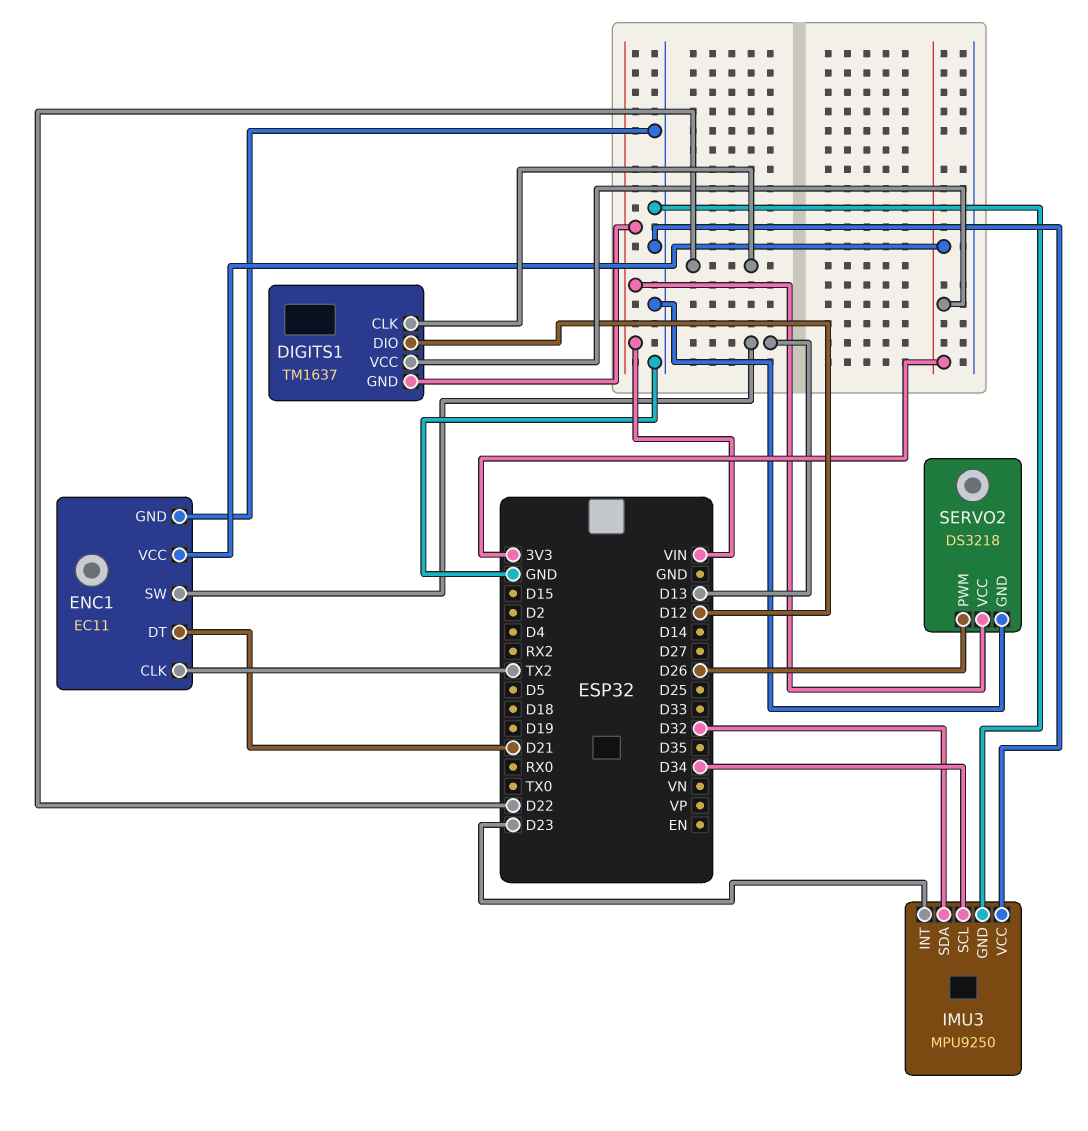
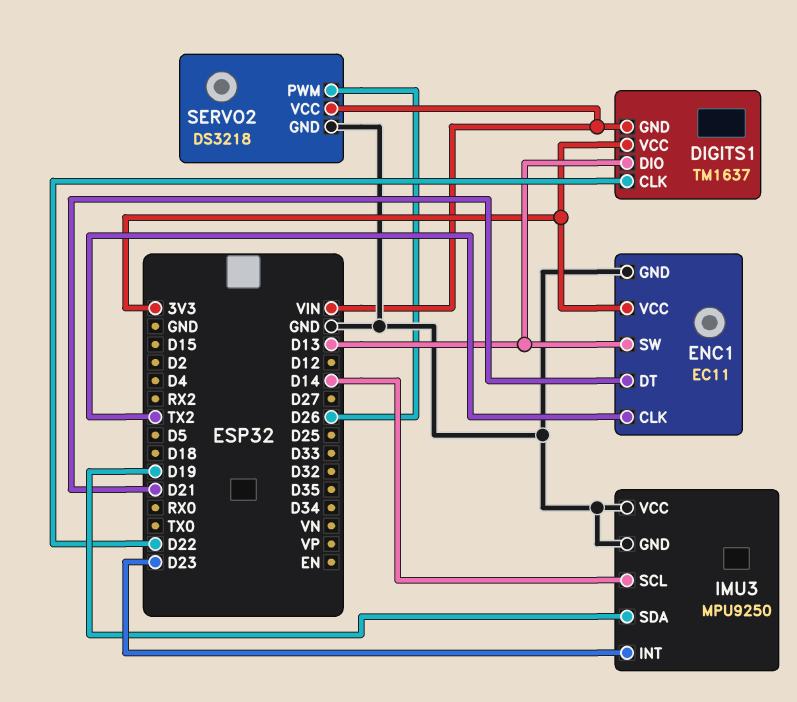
DIGITS1 pin DIO: D12 -> D13
IMU3 pin SCL: D34 -> D14
IMU3 pin SDA: D32 -> D19

